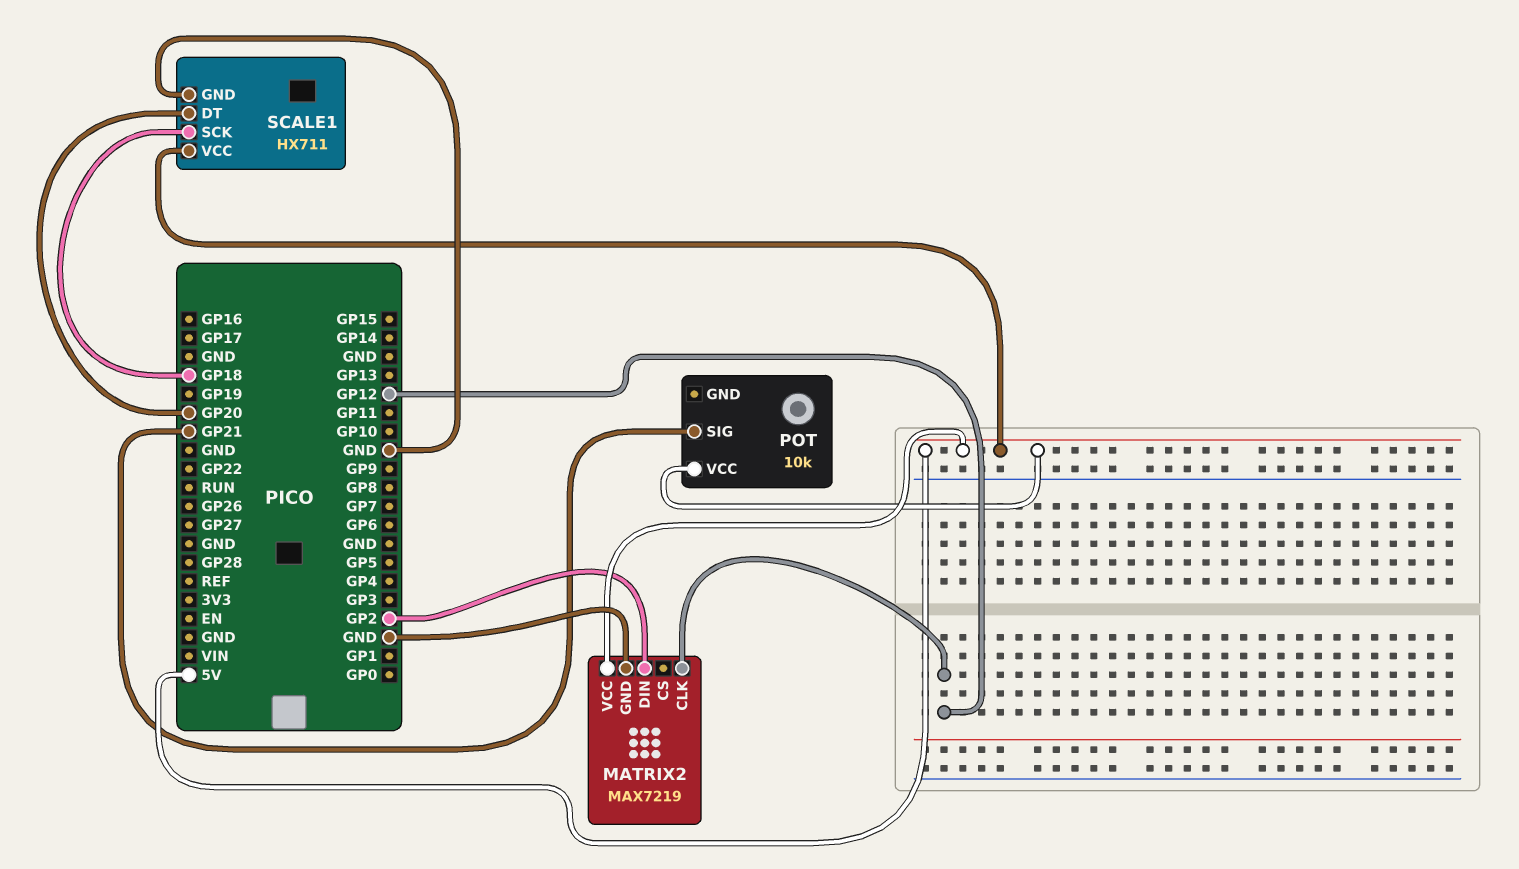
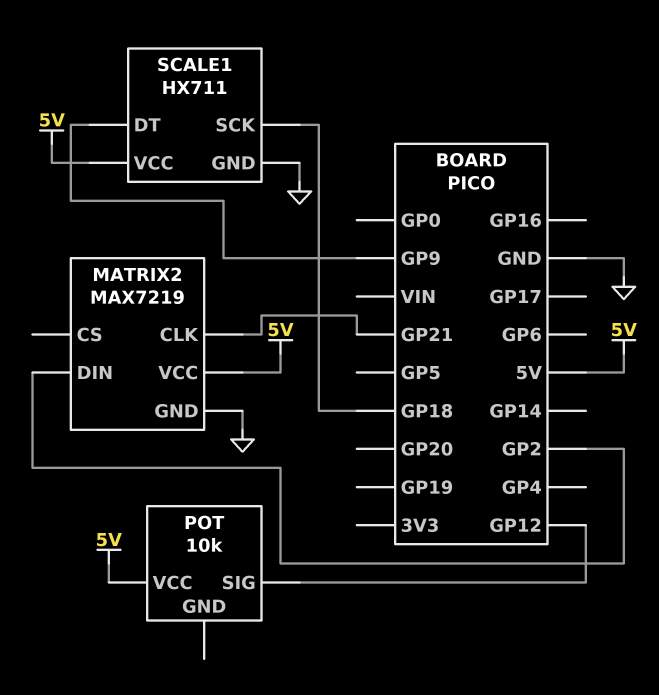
MATRIX2 pin CLK: GP12 -> GP21
POT pin SIG: GP21 -> GP12
SCALE1 pin DT: GP20 -> GP9

